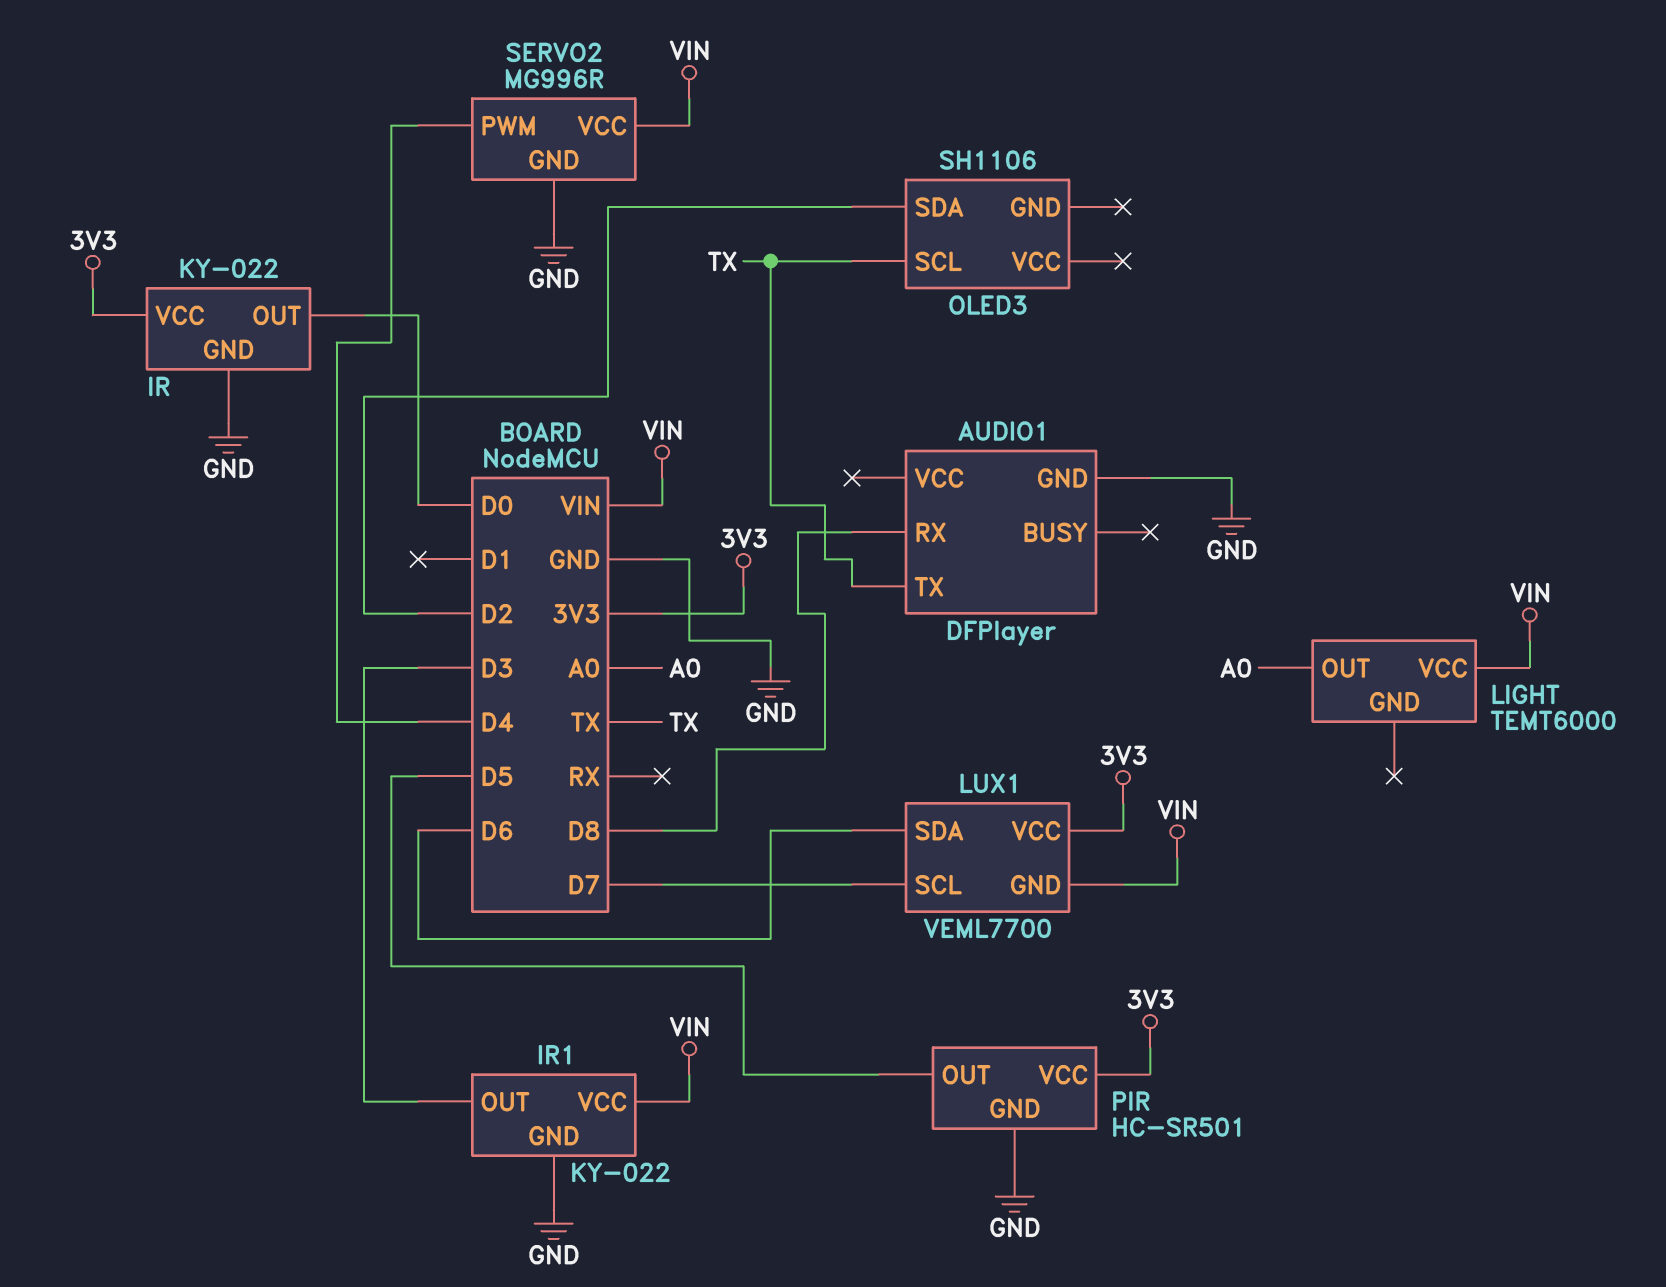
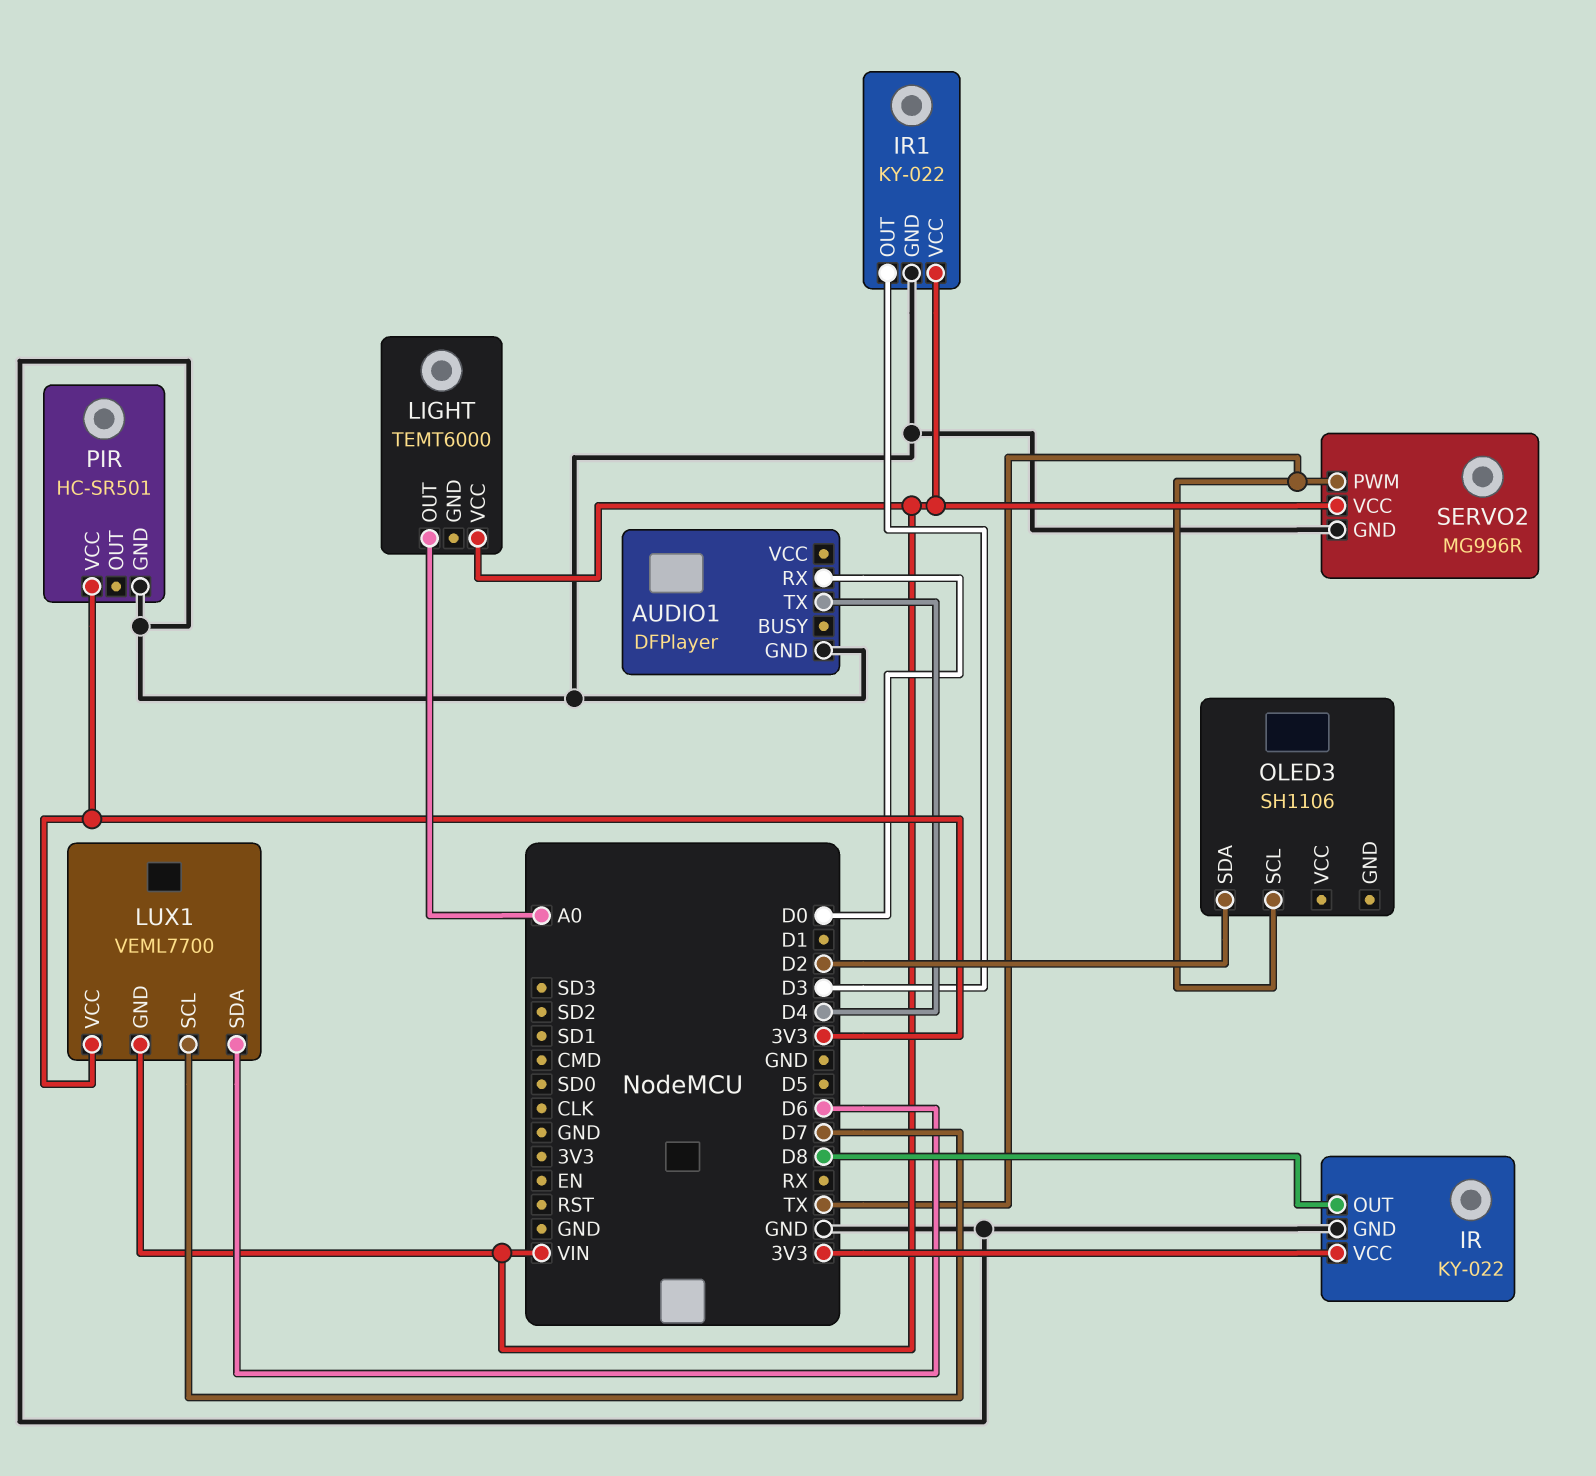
AUDIO1 pin RX: D8 -> D0
AUDIO1 pin TX: TX -> D4
IR pin OUT: D0 -> D8
PIR pin OUT: D5 -> none
SERVO2 pin PWM: D4 -> TX

